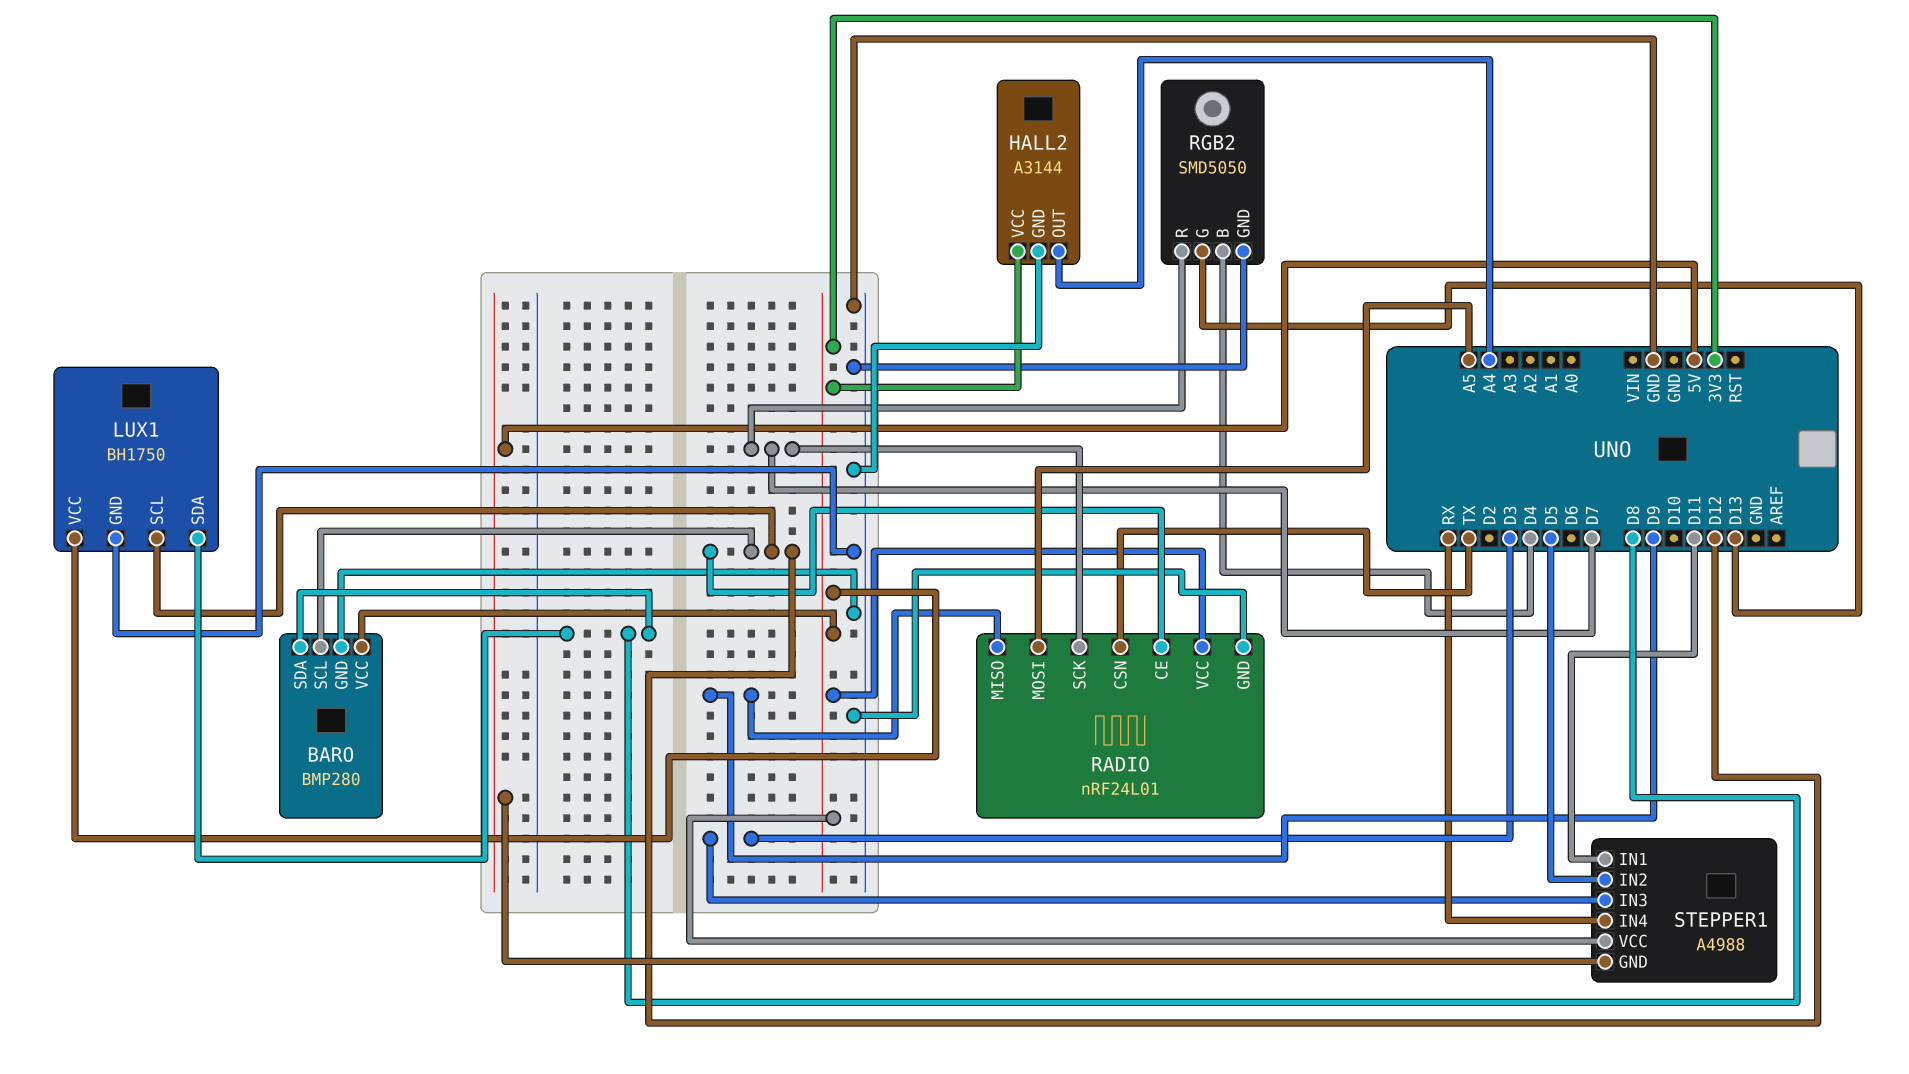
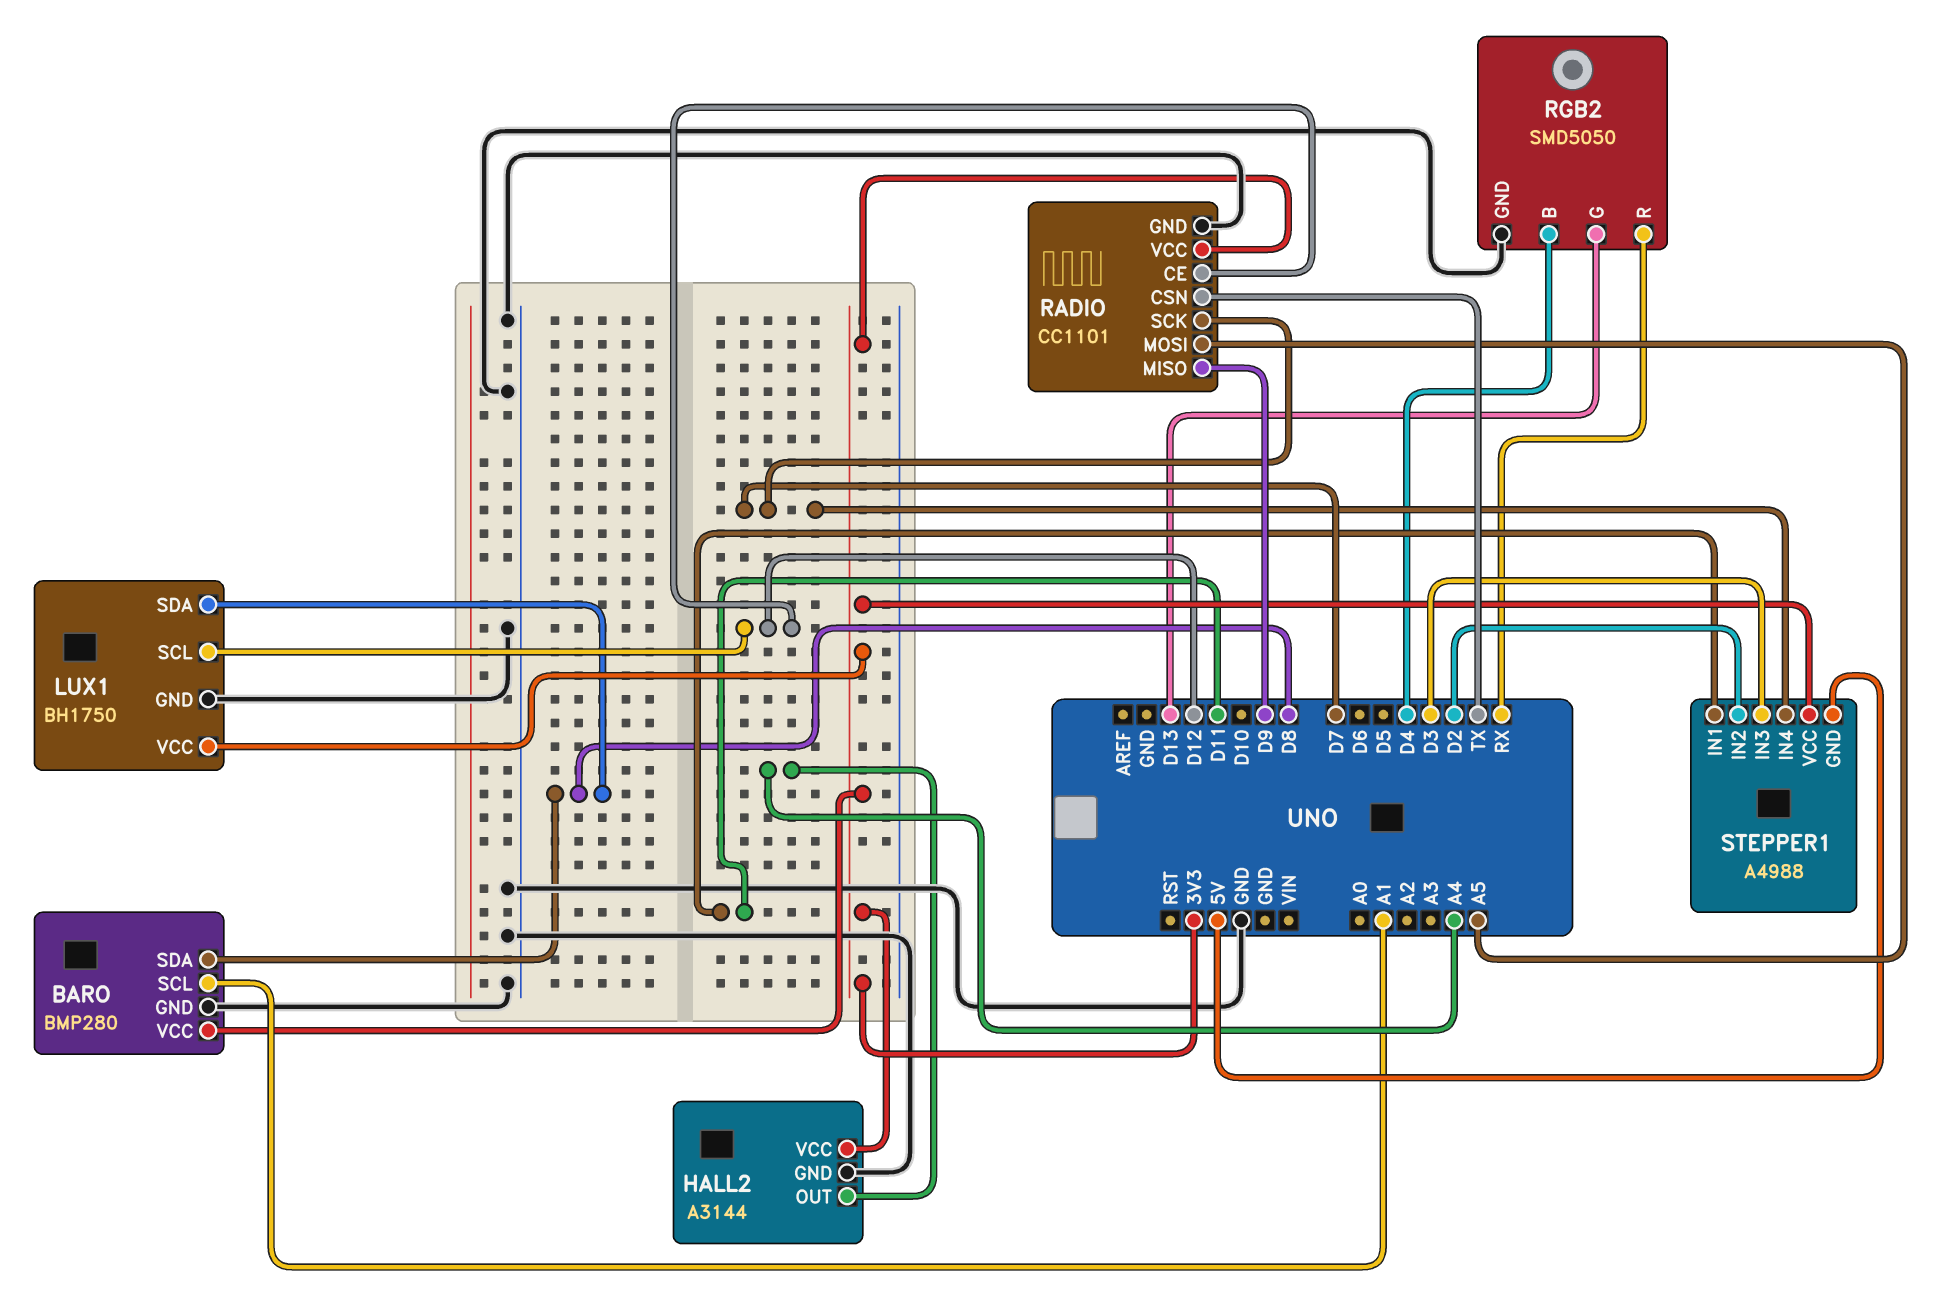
BARO pin SCL: D12 -> A1
RADIO: nRF24L01 -> CC1101
RGB2 pin R: D7 -> RX
STEPPER1 pin IN2: D5 -> D2
STEPPER1 pin IN4: RX -> D7

